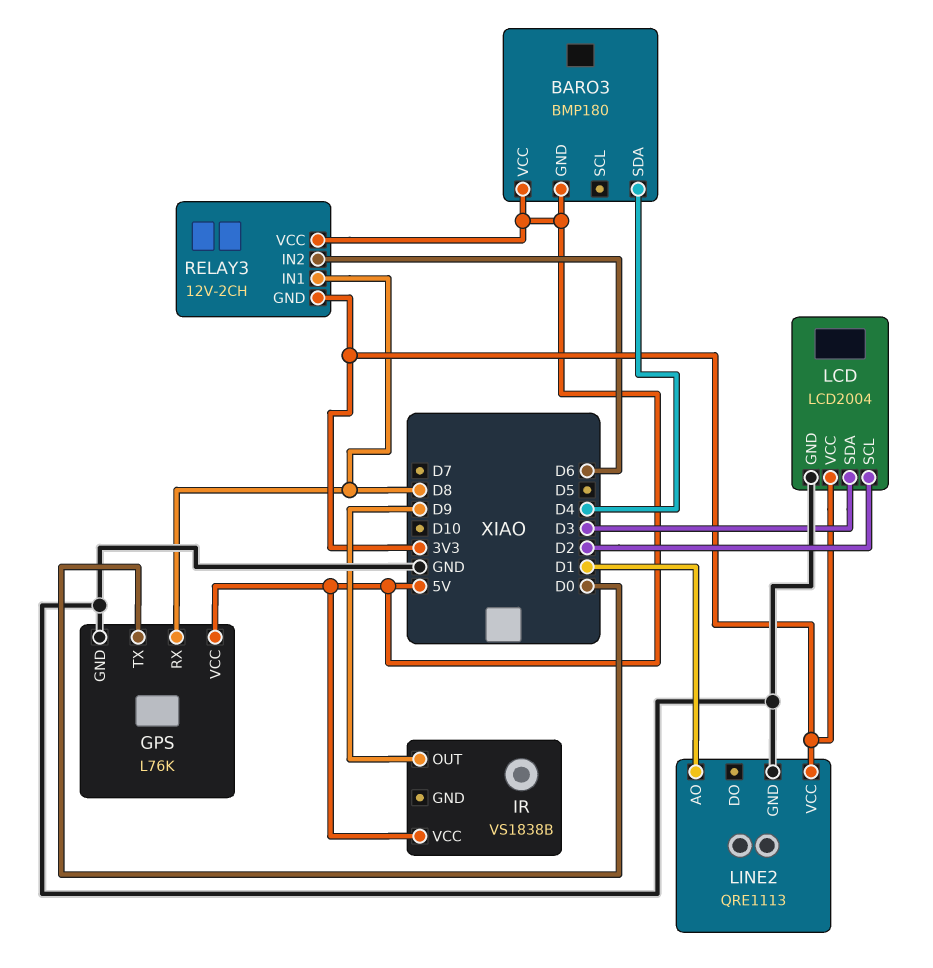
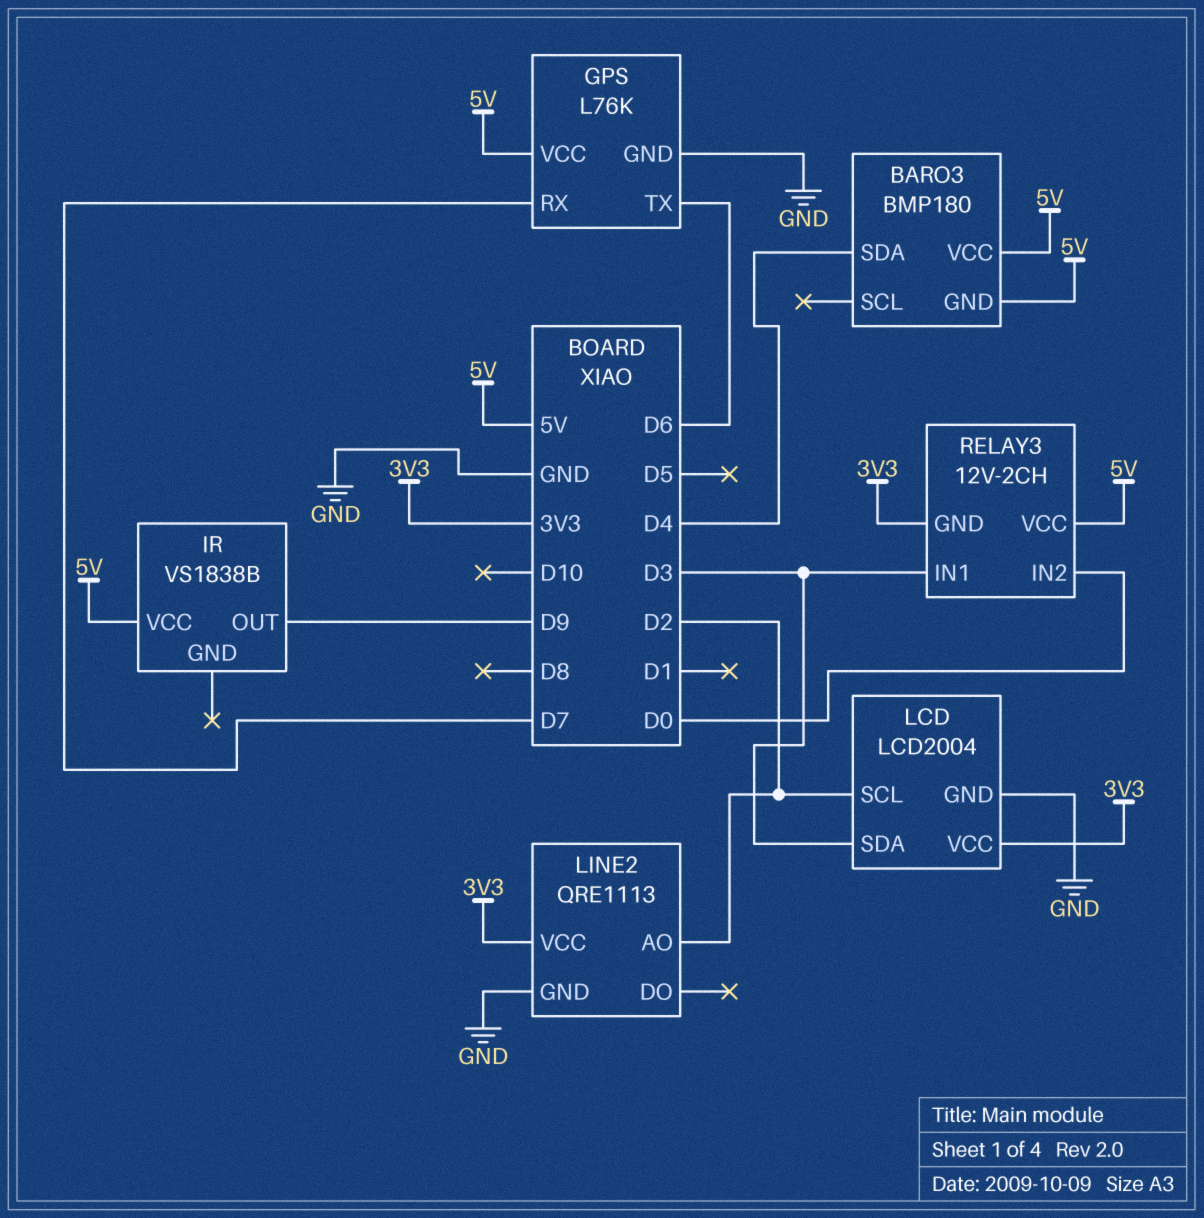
GPS pin RX: D8 -> D7
GPS pin TX: D0 -> D6
LINE2 pin AO: D1 -> D2
RELAY3 pin IN1: D8 -> D3
RELAY3 pin IN2: D6 -> D0

